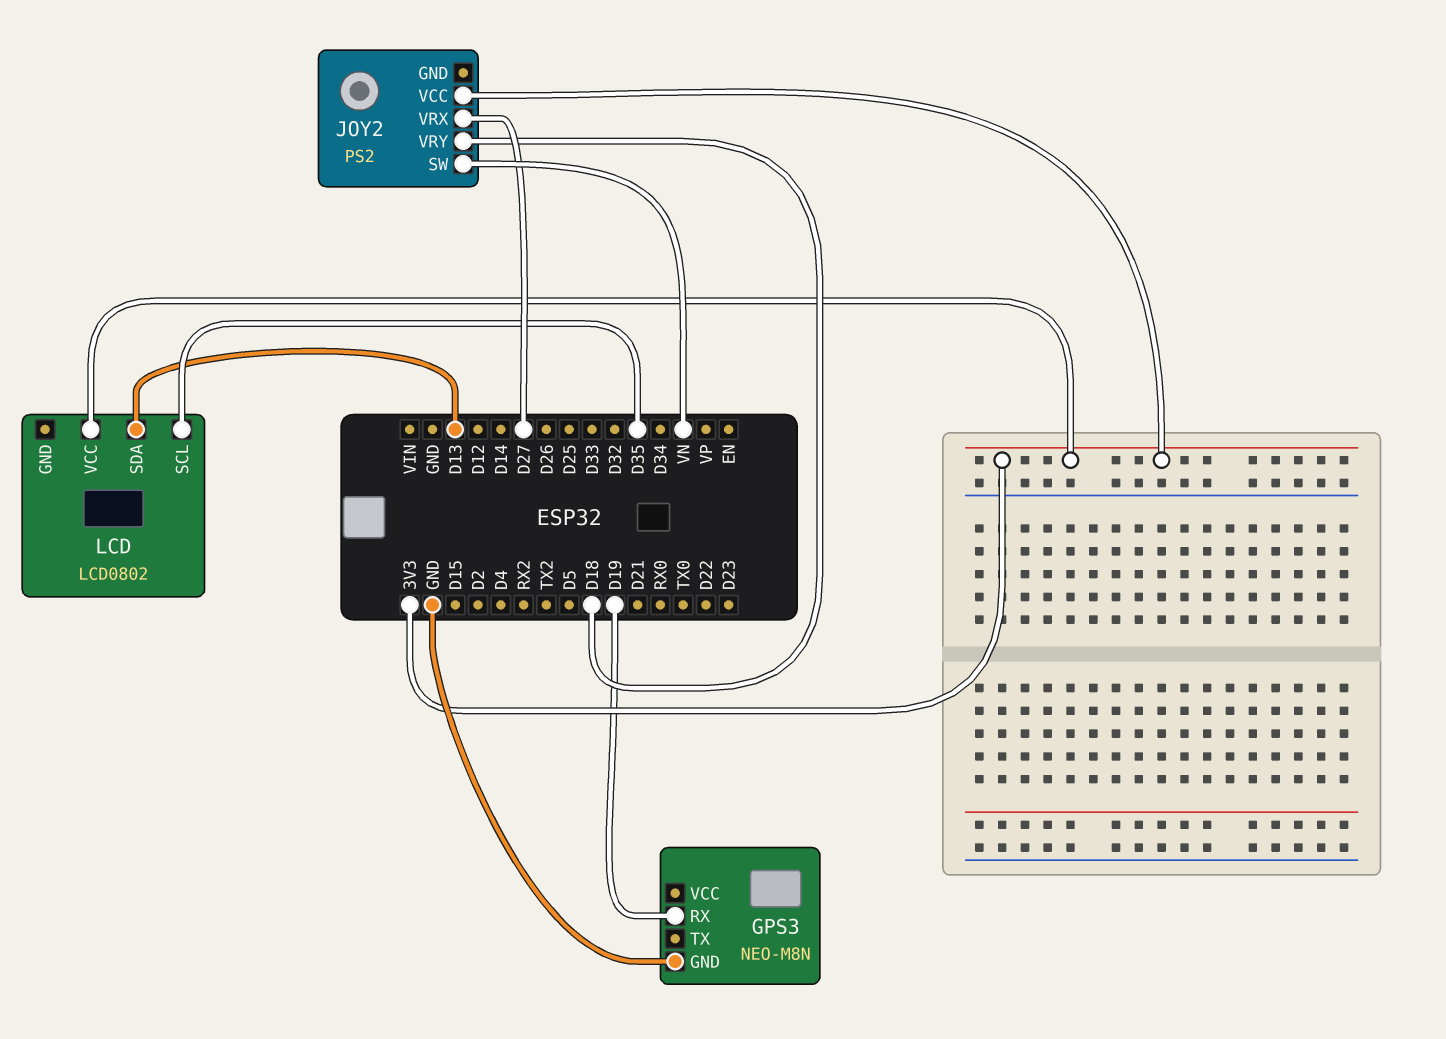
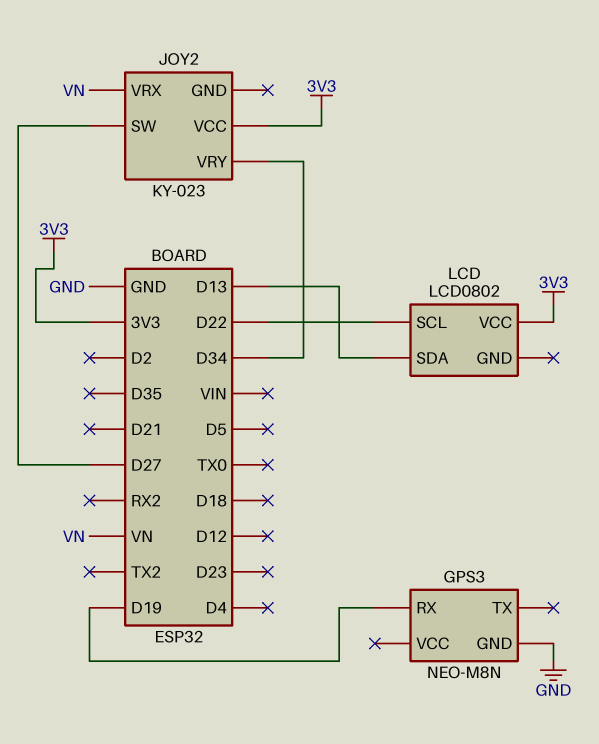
JOY2: PS2 -> KY-023
JOY2 pin SW: VN -> D27
JOY2 pin VRX: D27 -> VN
JOY2 pin VRY: D18 -> D34
LCD pin SCL: D35 -> D22

